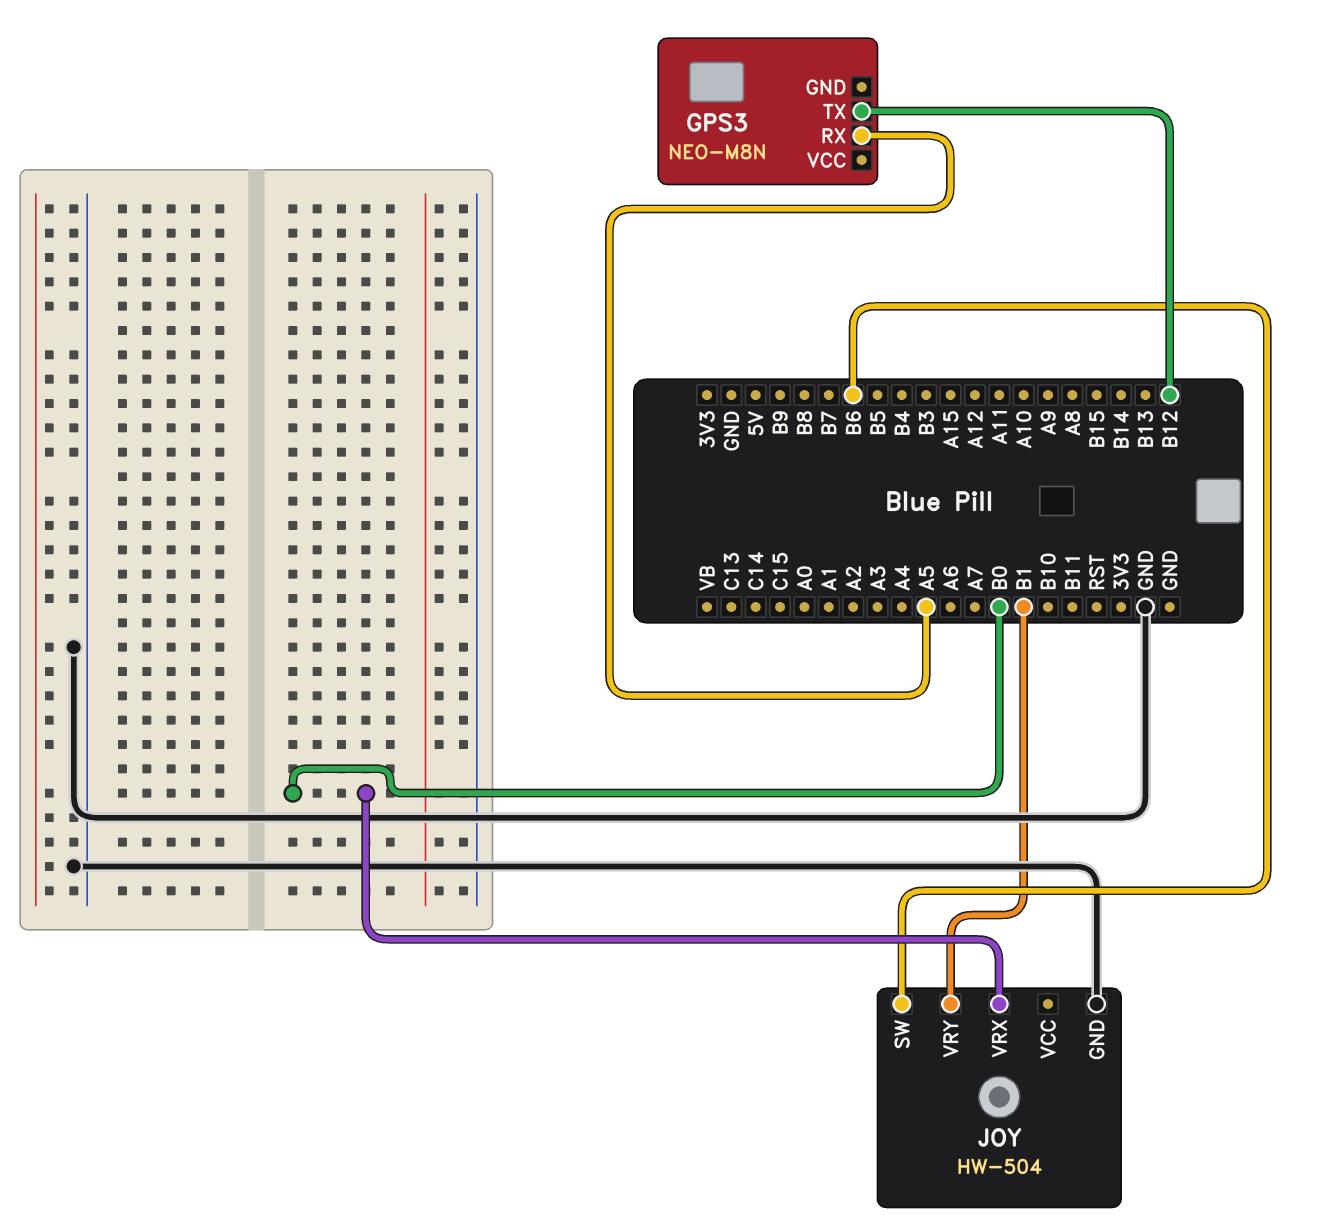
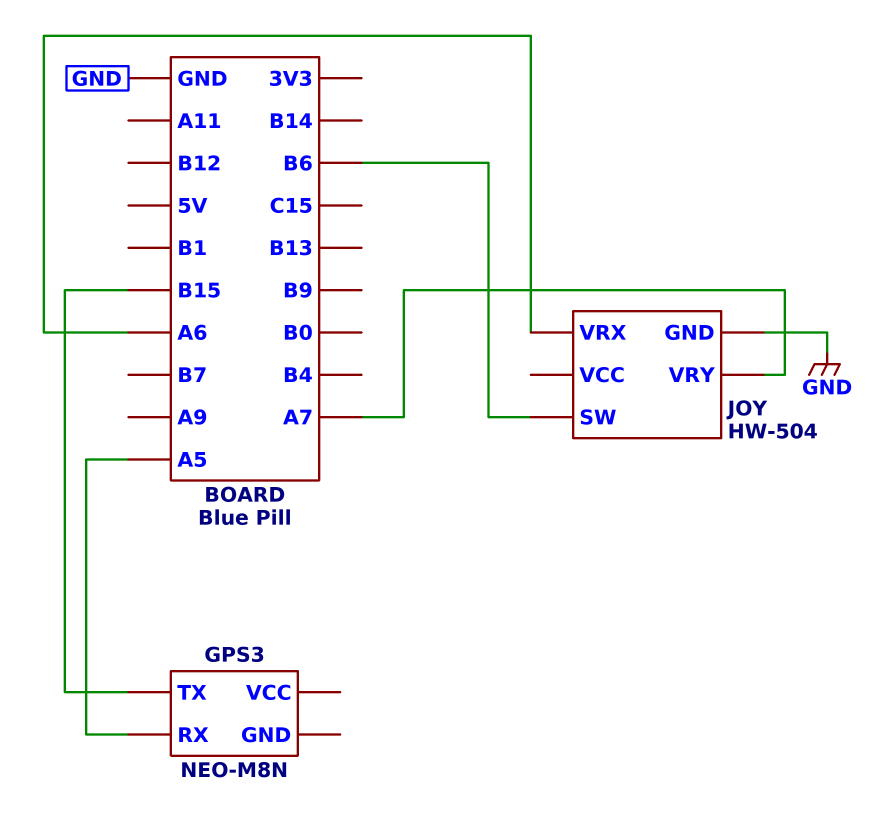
GPS3 pin TX: B12 -> B15
JOY pin VRX: B0 -> A6
JOY pin VRY: B1 -> A7

